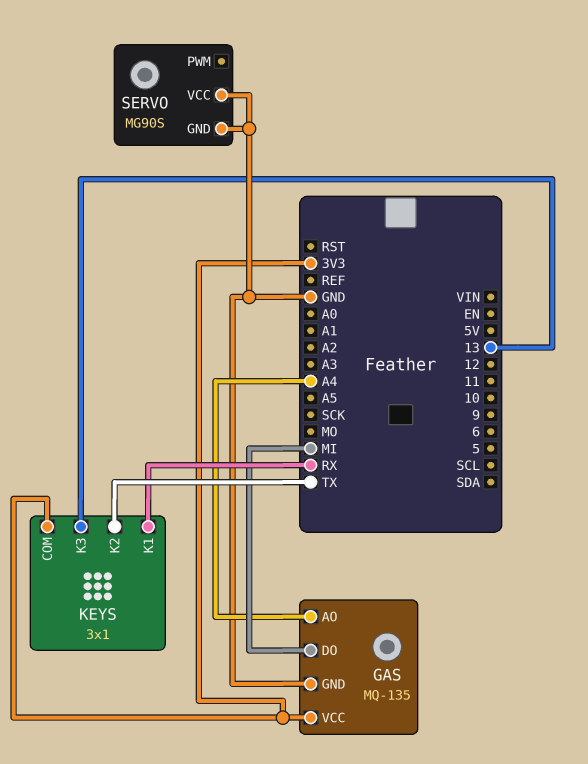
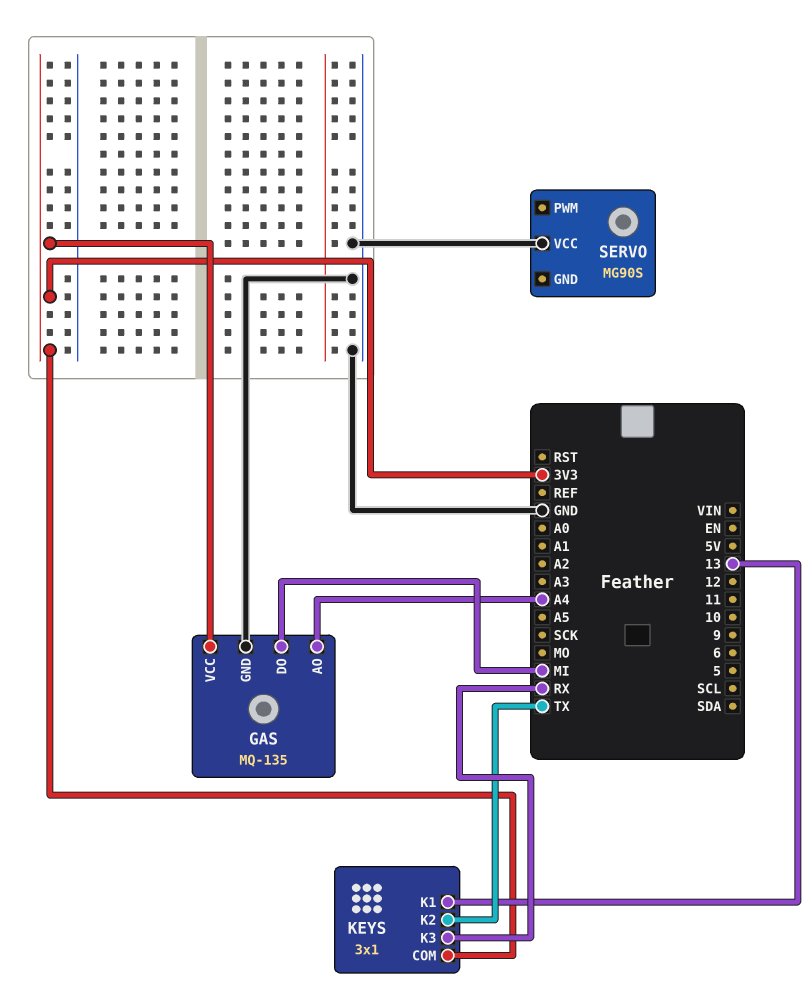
KEYS pin K1: RX -> 13
KEYS pin K3: 13 -> RX
SERVO pin GND: GND -> none

